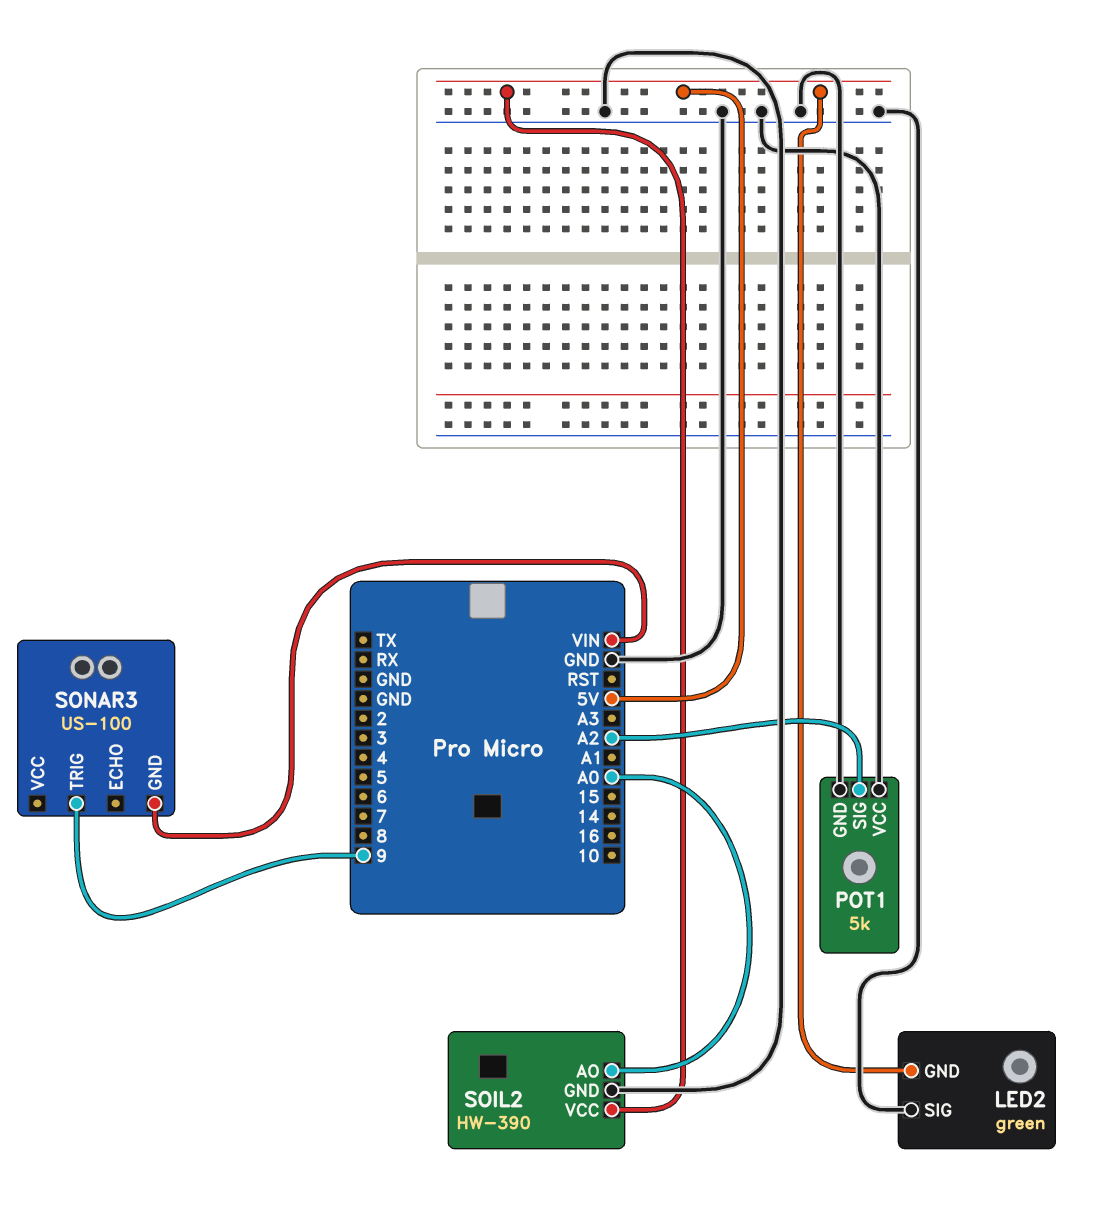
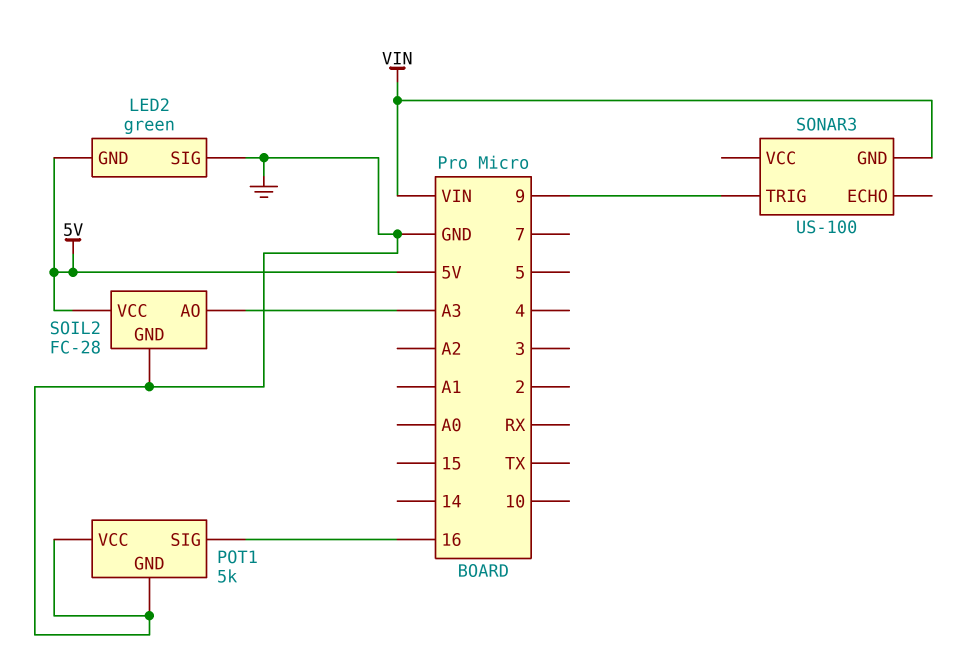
POT1 pin SIG: A2 -> 16
SOIL2: HW-390 -> FC-28
SOIL2 pin AO: A0 -> A3

